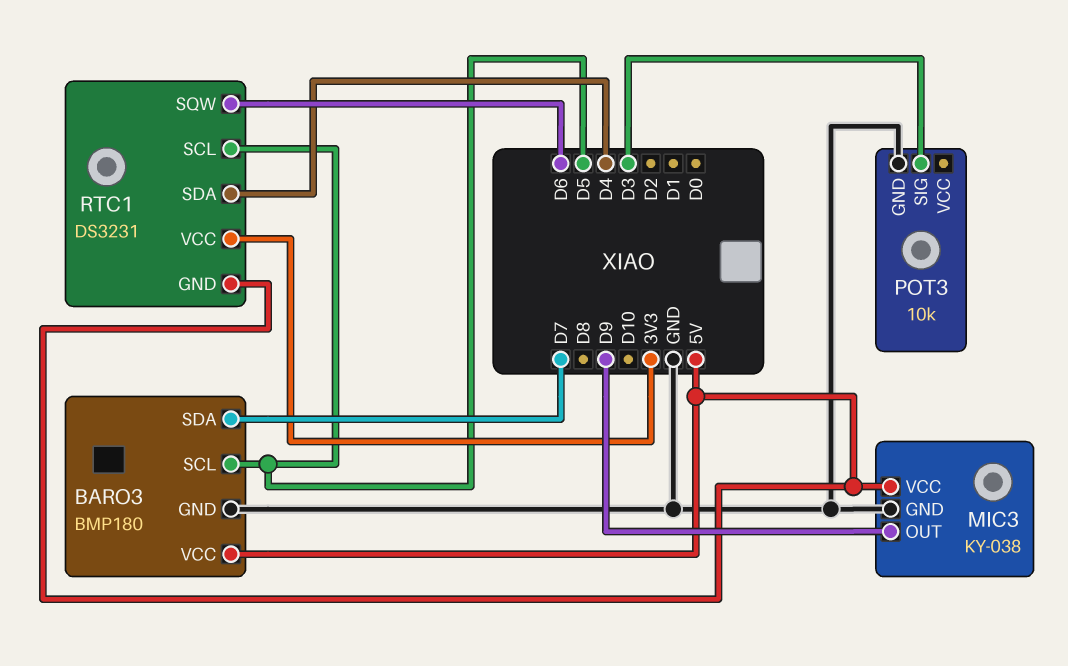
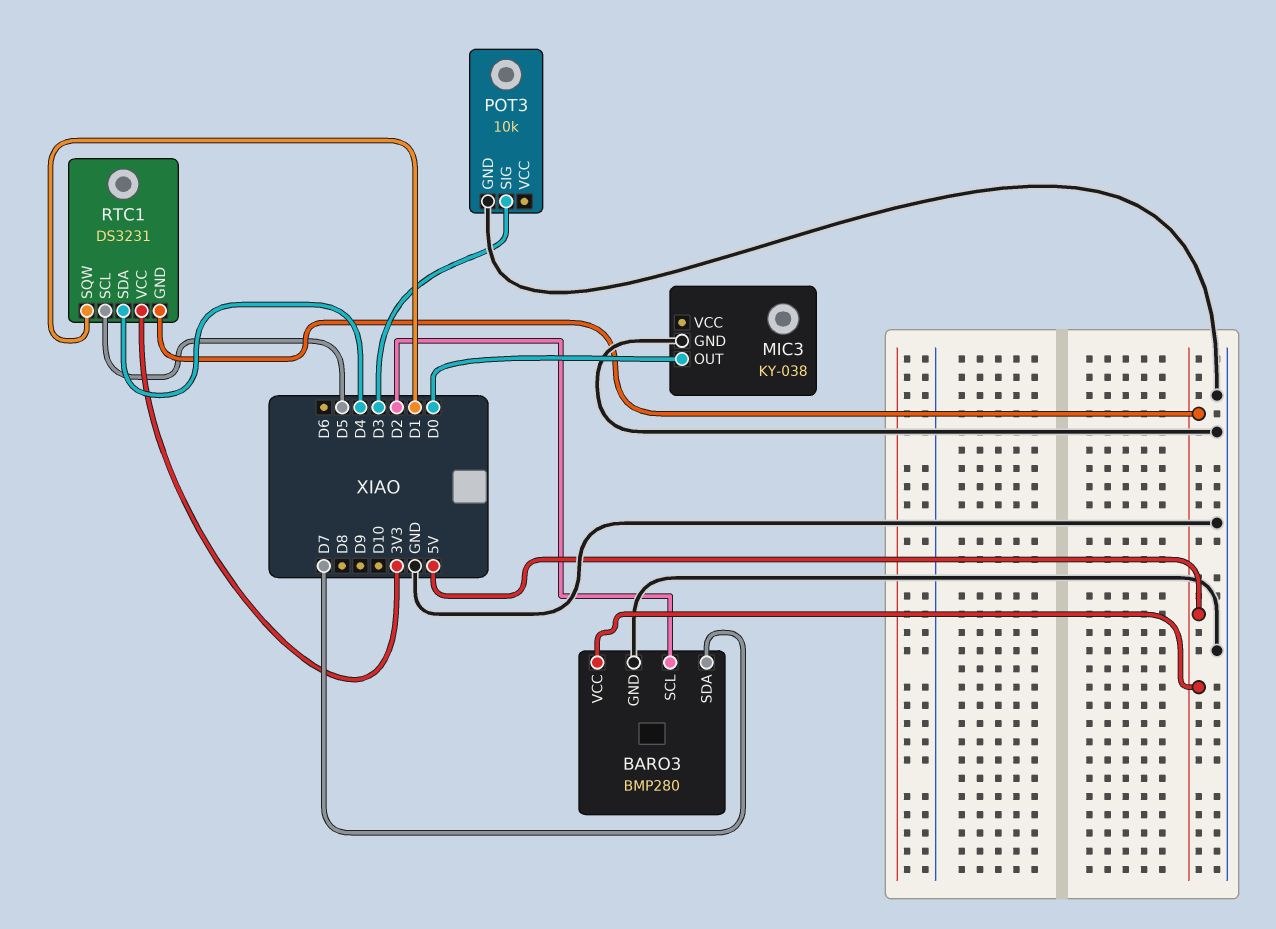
BARO3: BMP180 -> BMP280
BARO3 pin SCL: D5 -> D2
MIC3 pin OUT: D9 -> D0
MIC3 pin VCC: 5V -> none
RTC1 pin SQW: D6 -> D1

